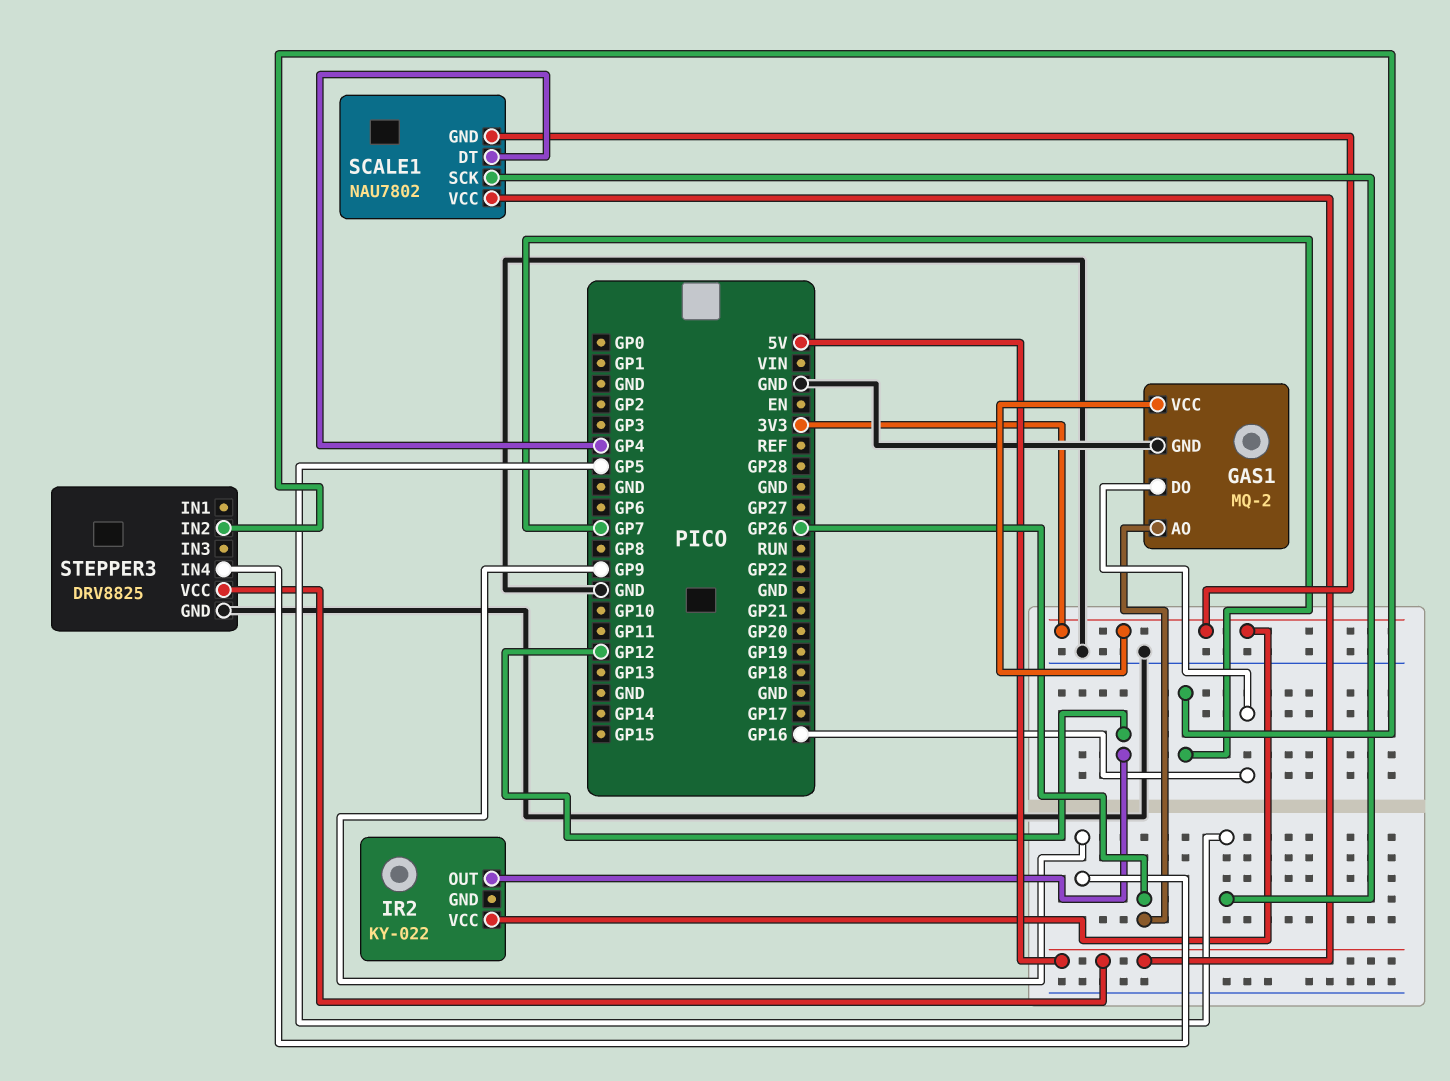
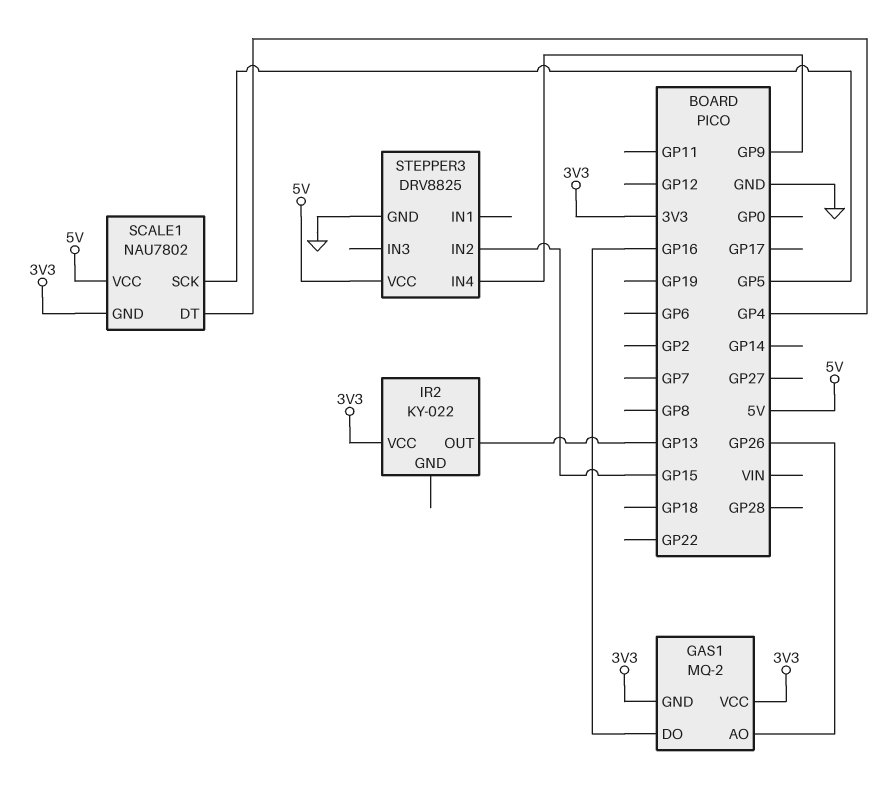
GAS1 pin GND: GND -> 3V3
IR2 pin OUT: GP12 -> GP13
STEPPER3 pin IN2: GP7 -> GP15

